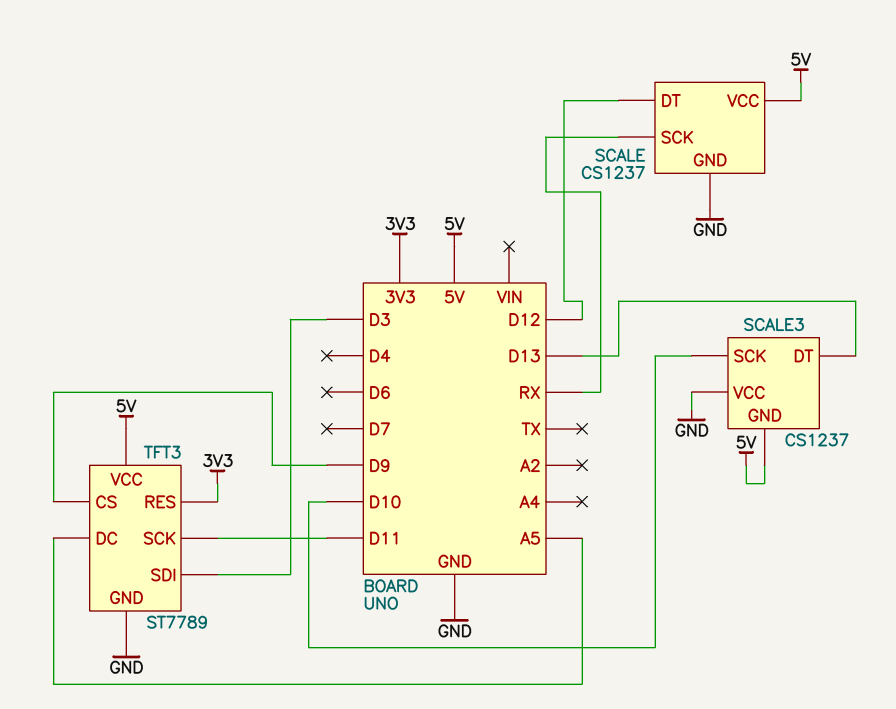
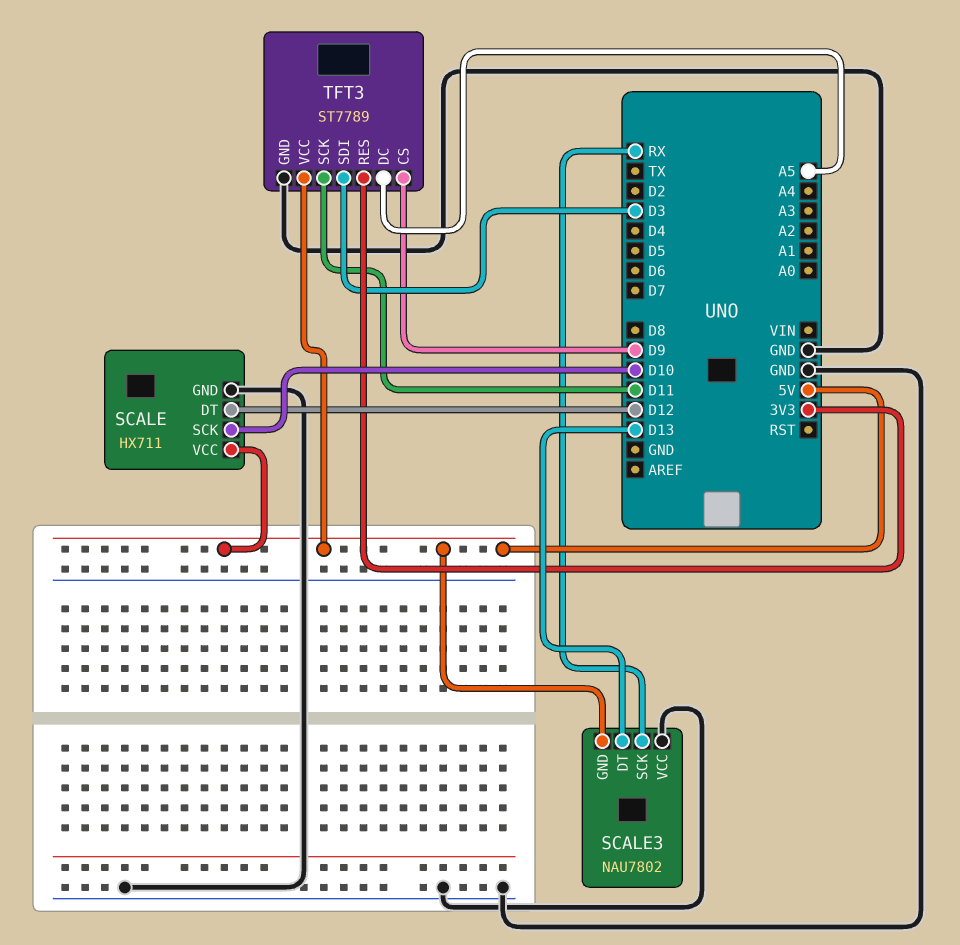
SCALE: CS1237 -> HX711
SCALE pin SCK: RX -> D10
SCALE3: CS1237 -> NAU7802
SCALE3 pin SCK: D10 -> RX

